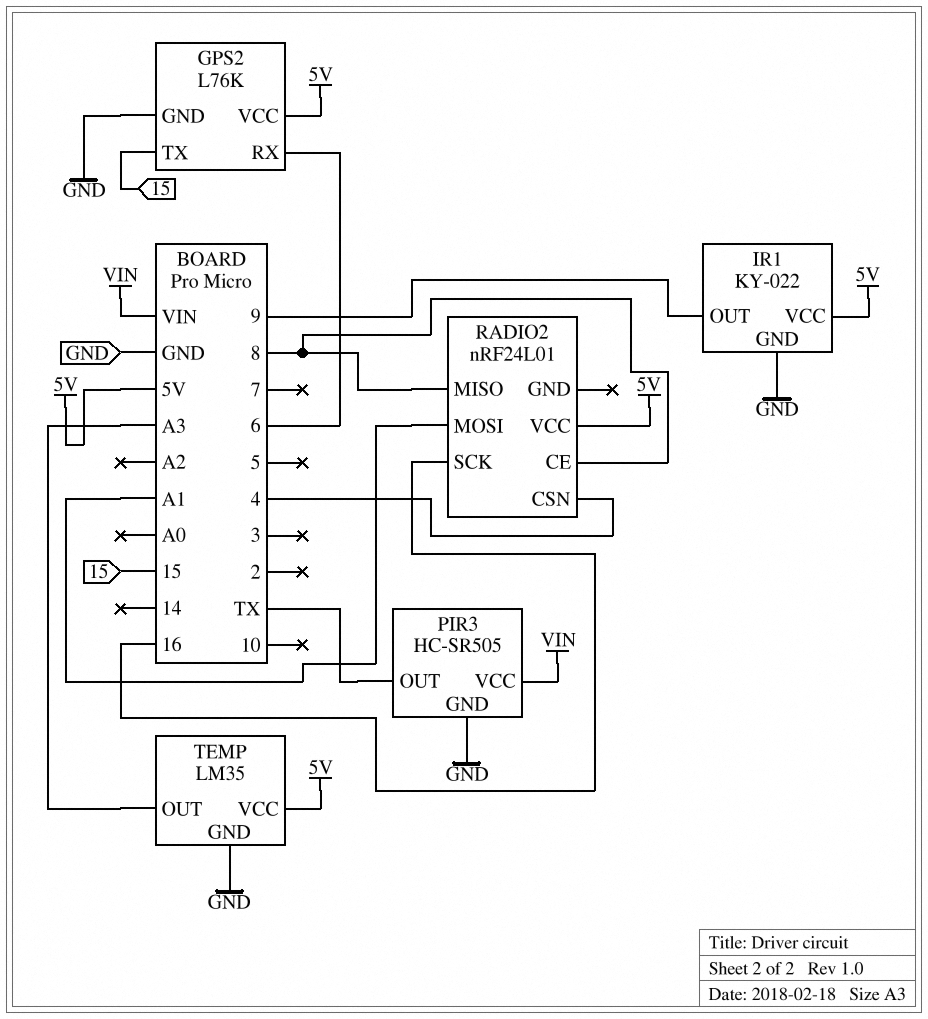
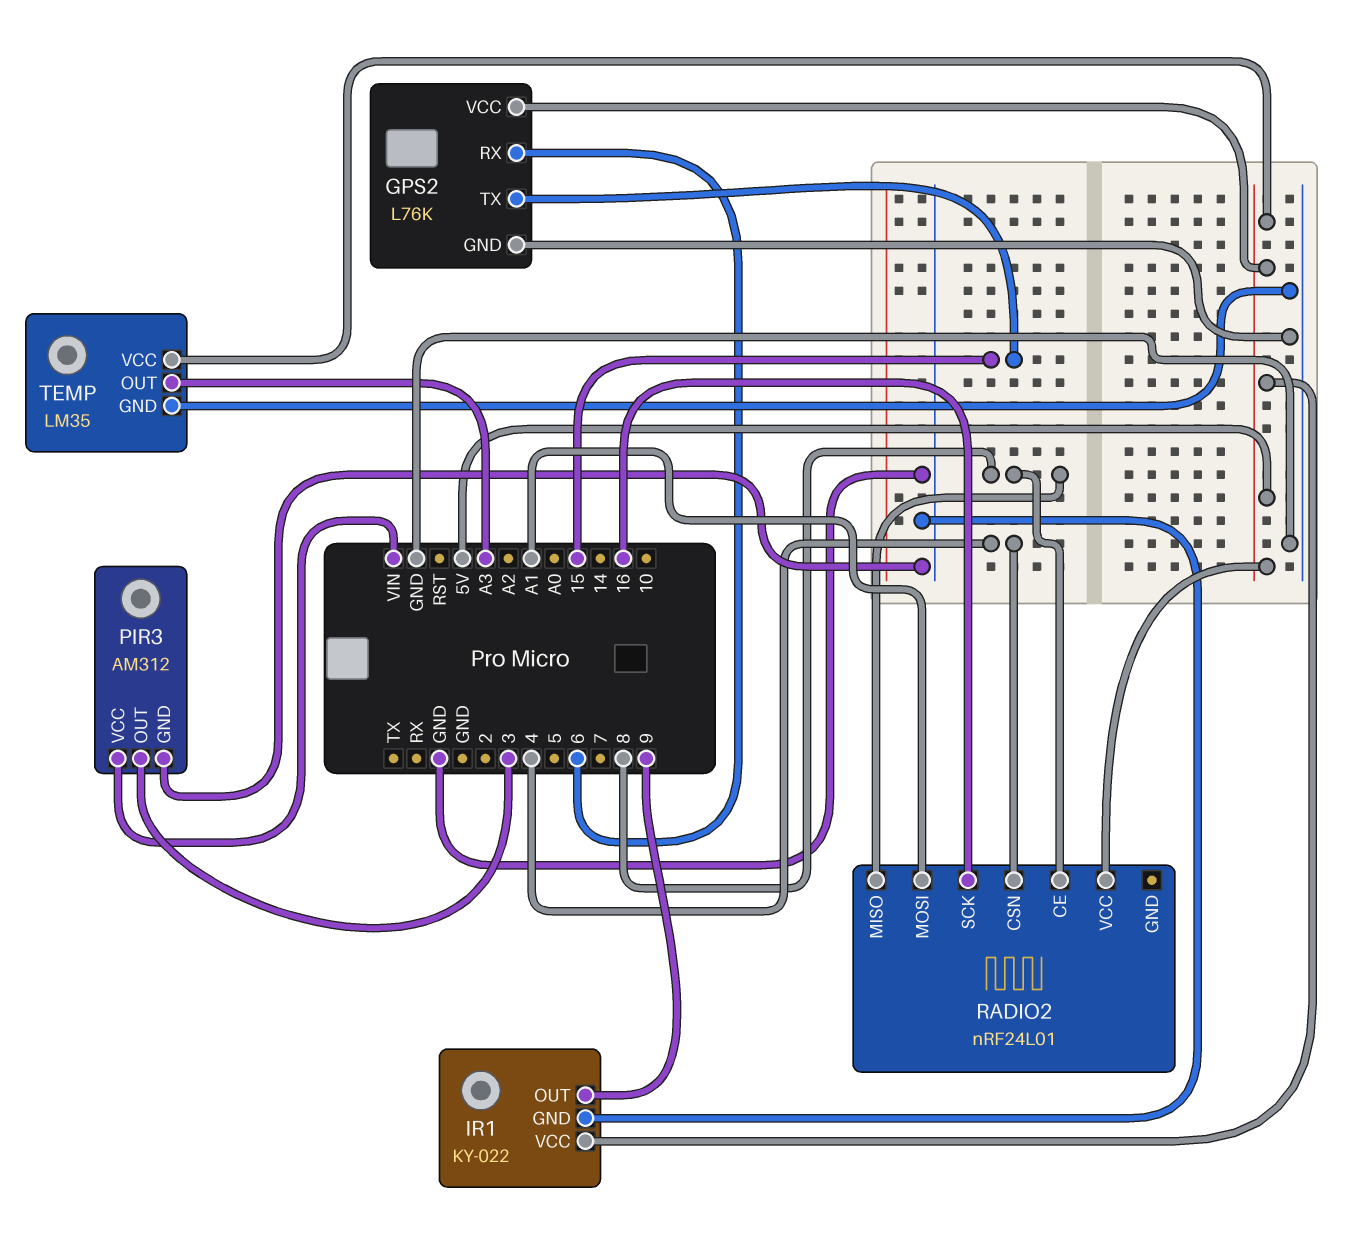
PIR3: HC-SR505 -> AM312
PIR3 pin OUT: TX -> 3

